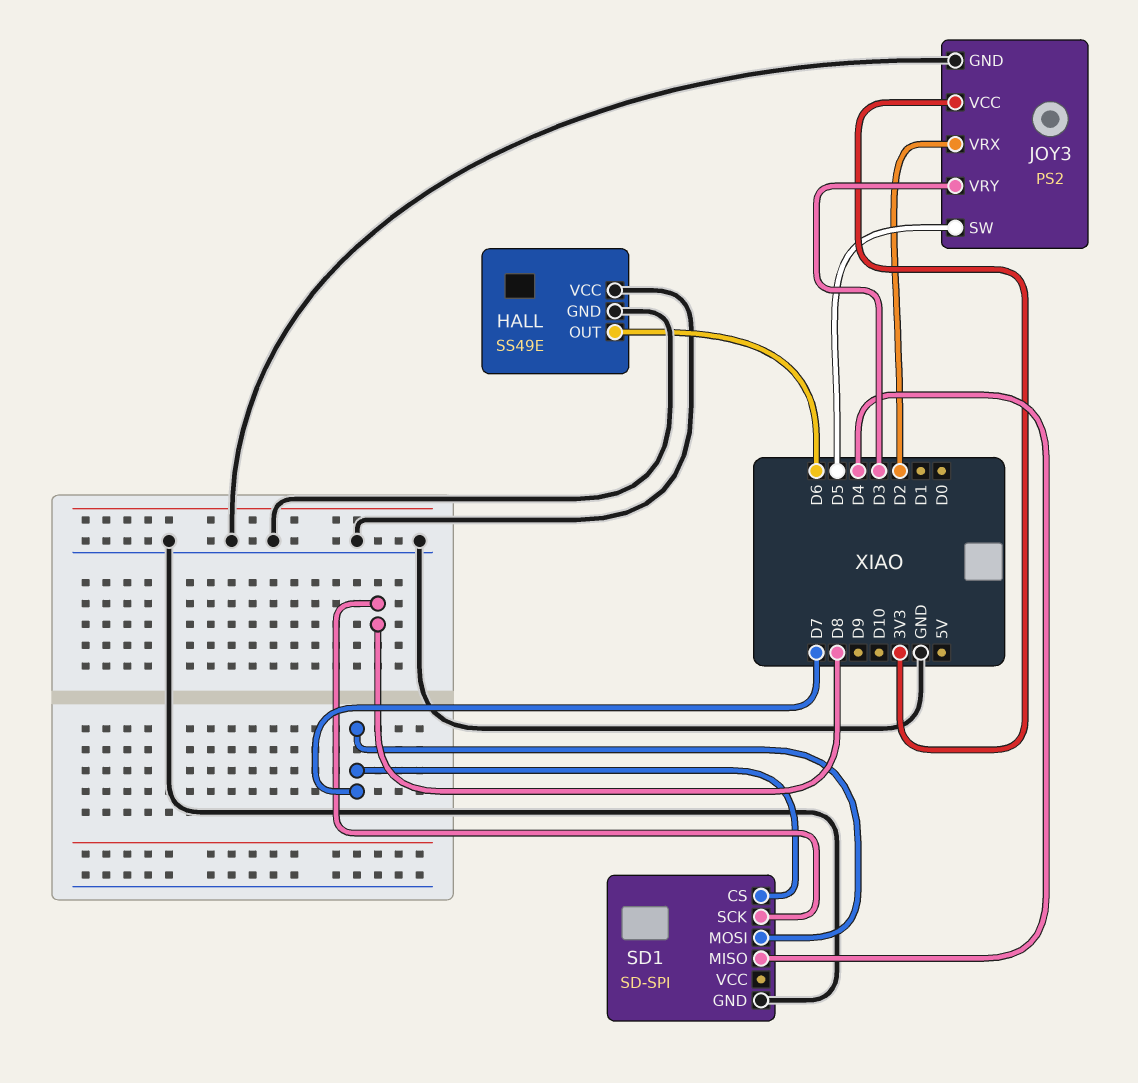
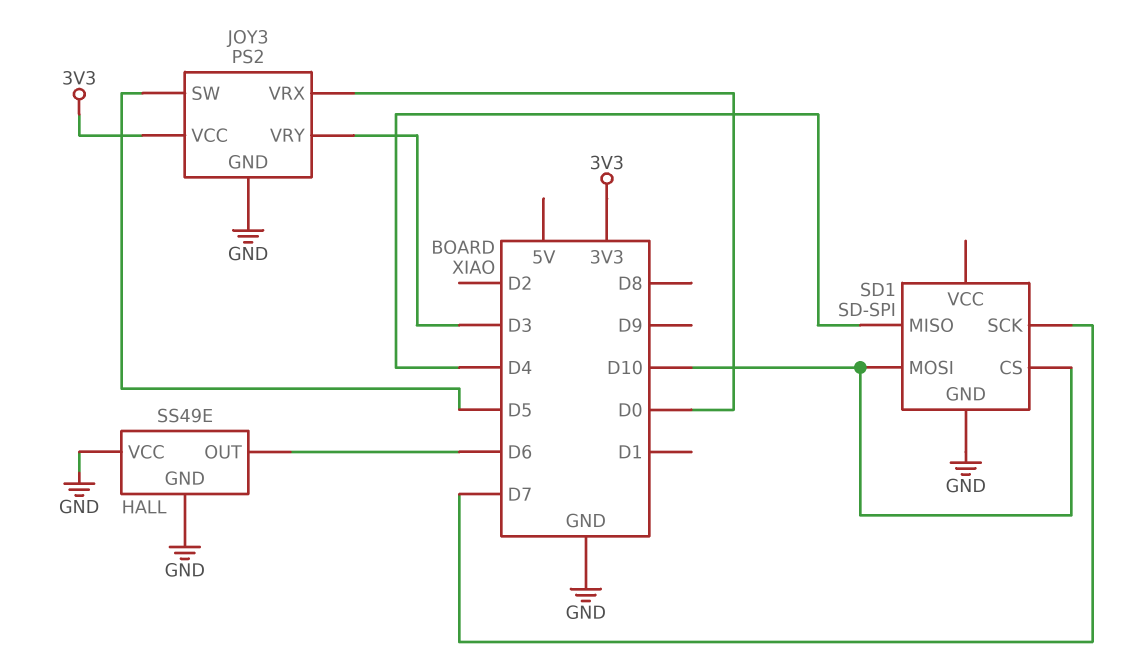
JOY3 pin VRX: D2 -> D0
SD1 pin CS: D7 -> D10
SD1 pin MOSI: D7 -> D10
SD1 pin SCK: D8 -> D7

